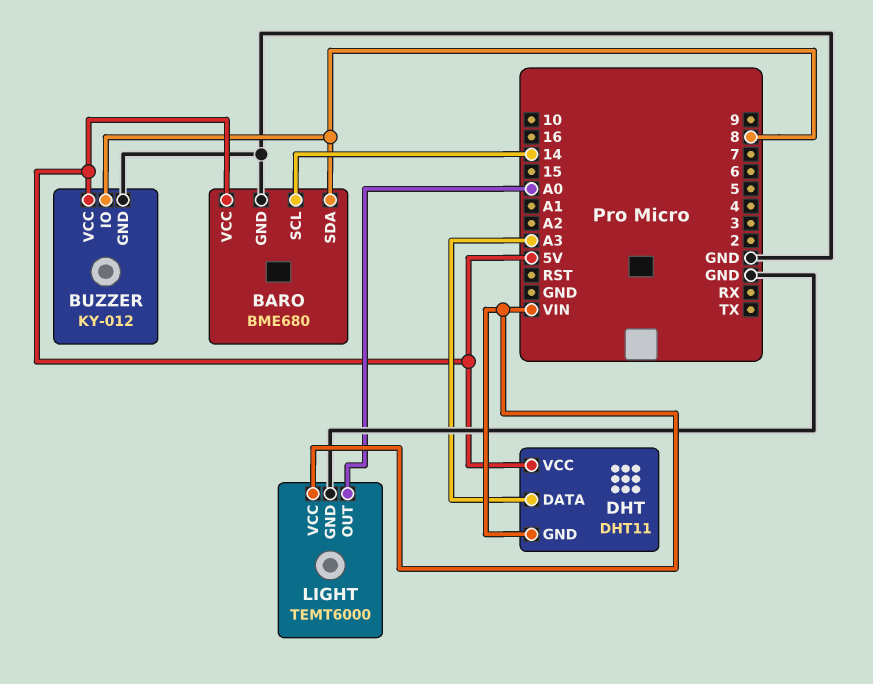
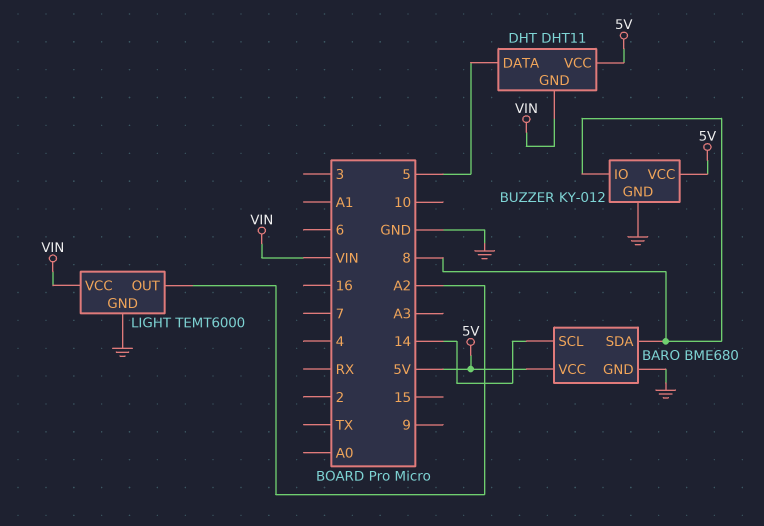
DHT pin DATA: A3 -> 5
LIGHT pin OUT: A0 -> A2

